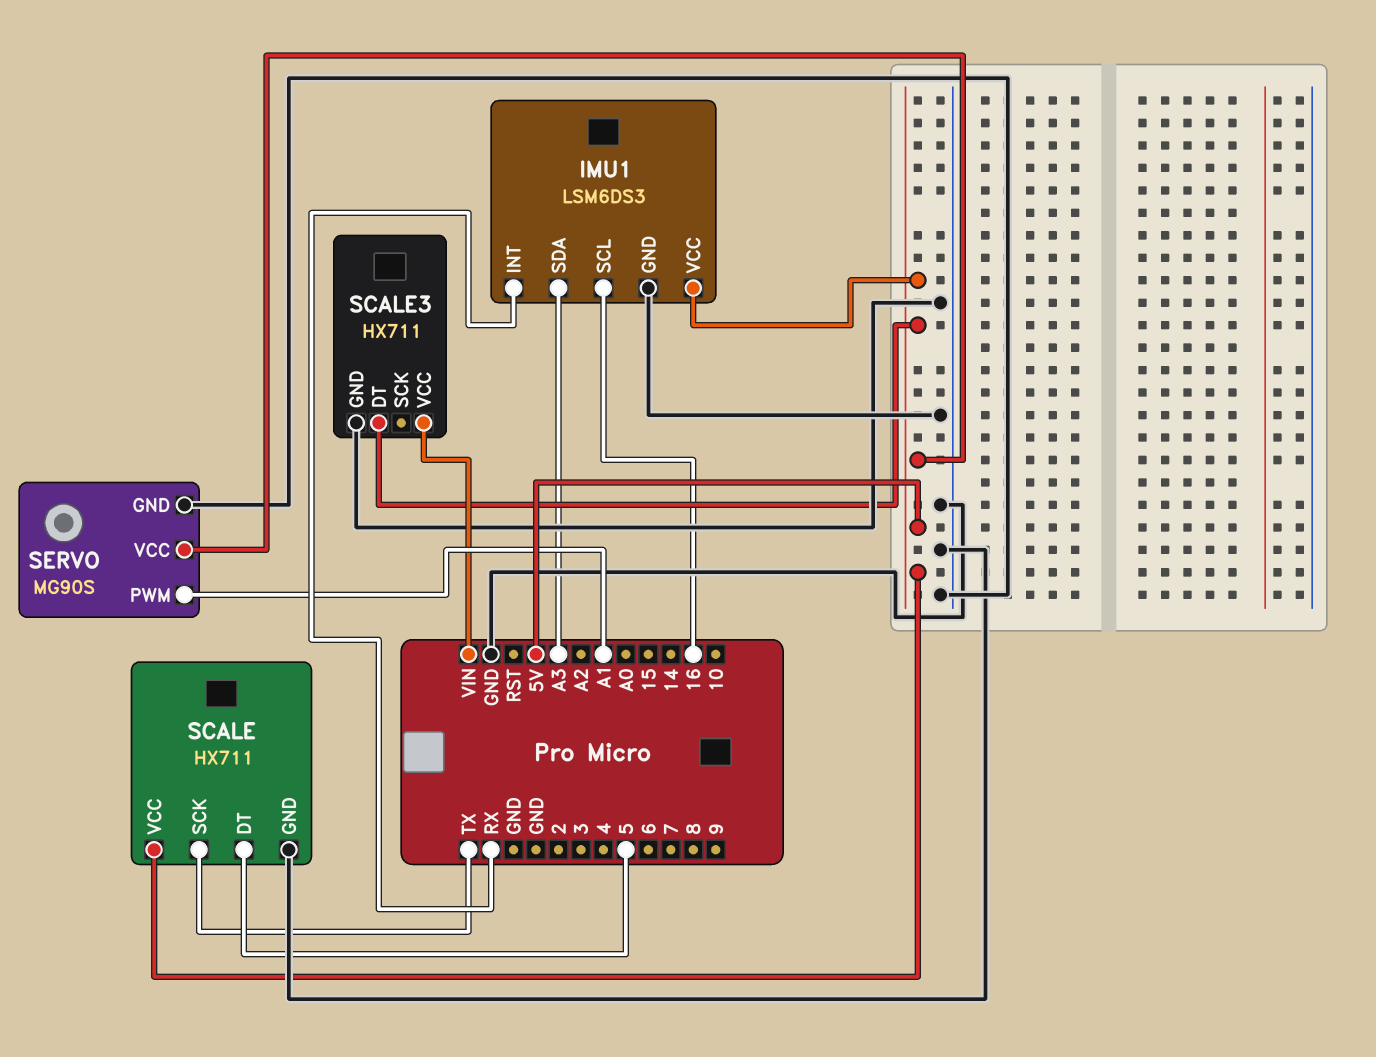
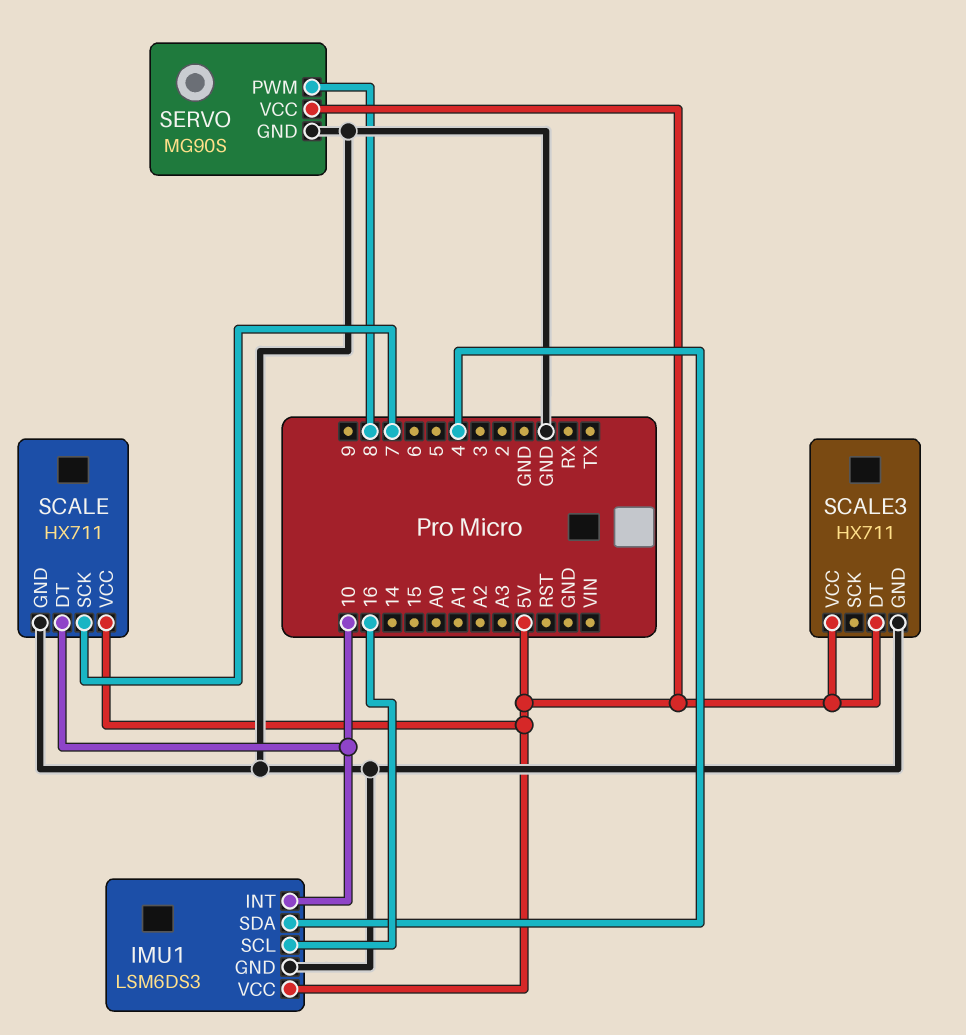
IMU1 pin INT: RX -> 10
IMU1 pin SDA: A3 -> 4
SCALE pin DT: 5 -> 10
SCALE pin SCK: TX -> 7
SCALE3 pin VCC: VIN -> 5V
SERVO pin PWM: A1 -> 8

